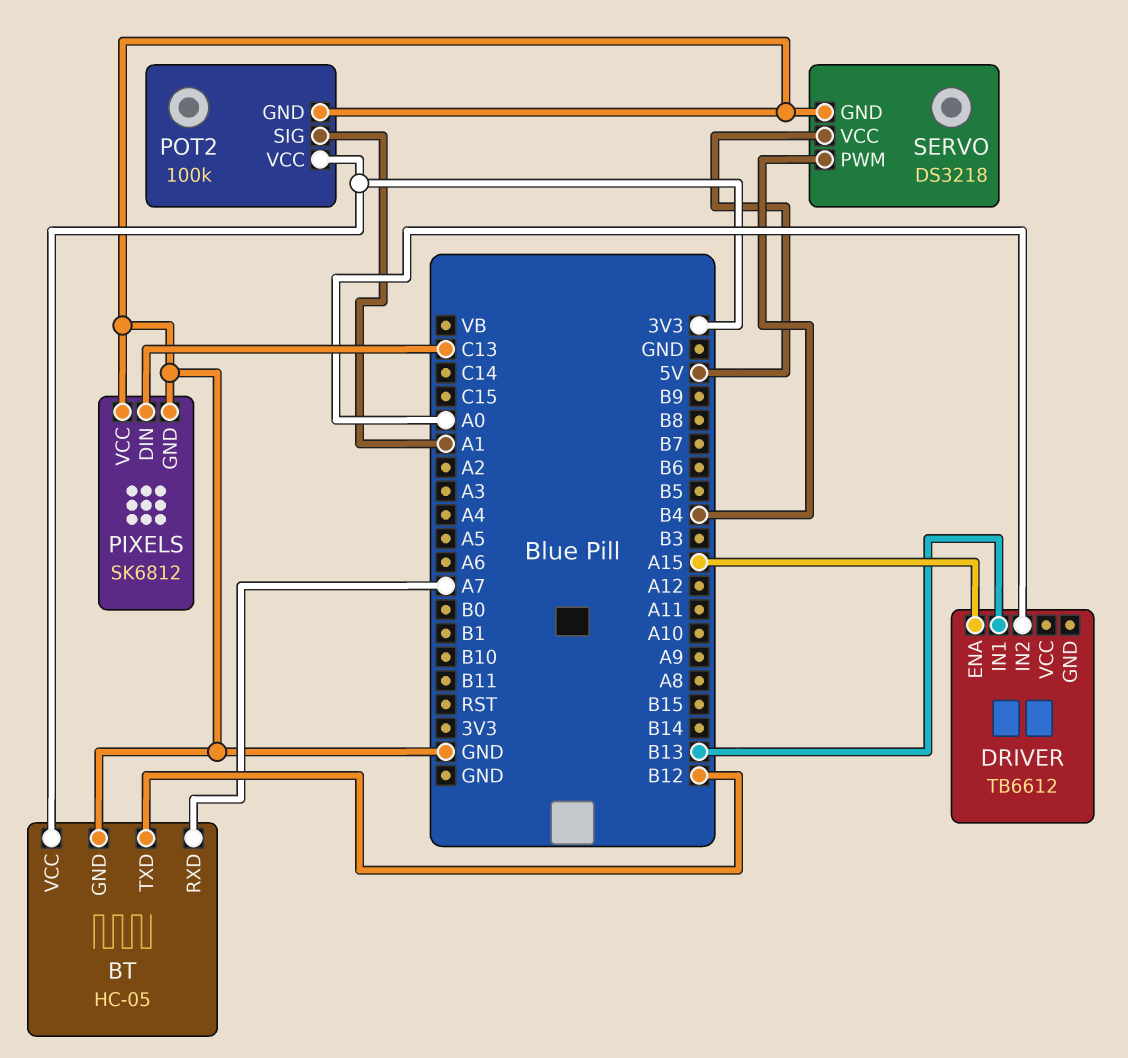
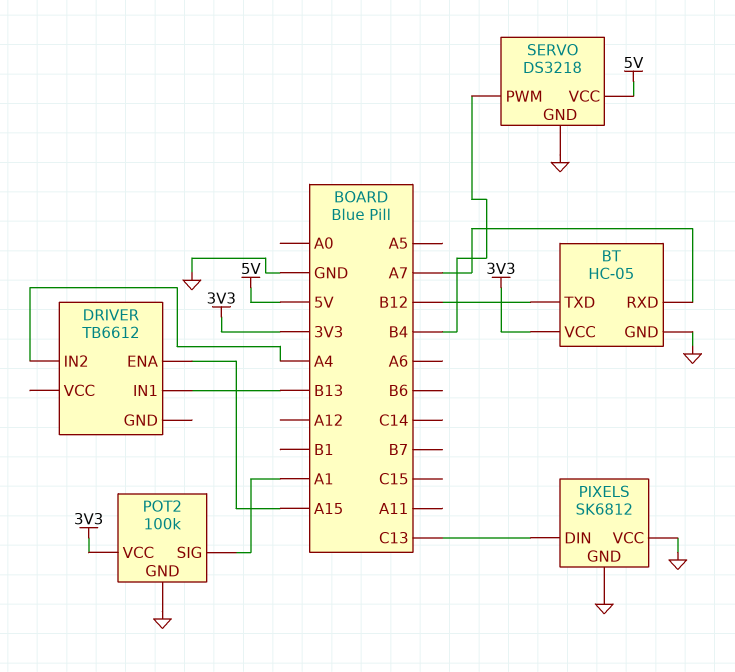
DRIVER pin IN2: A0 -> A4

